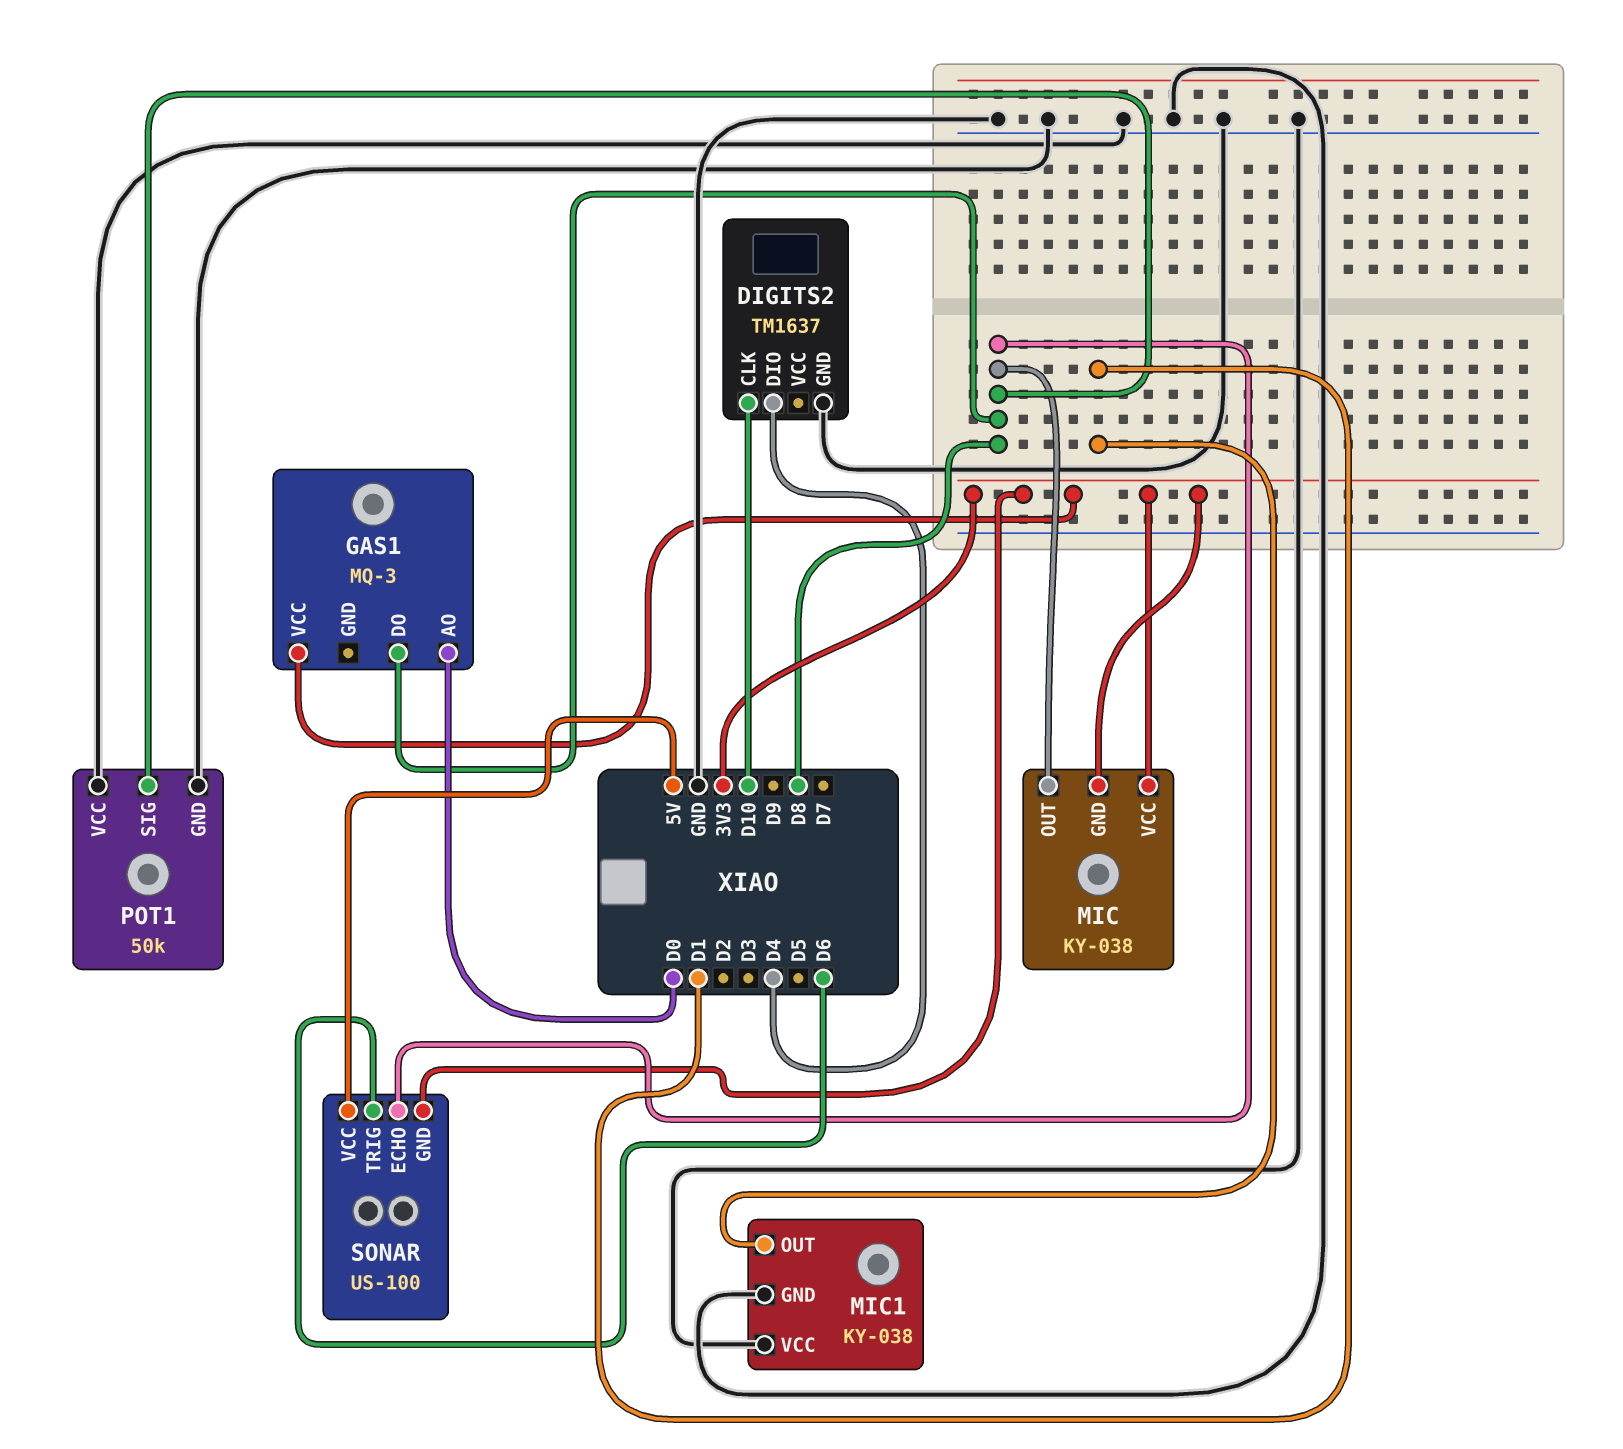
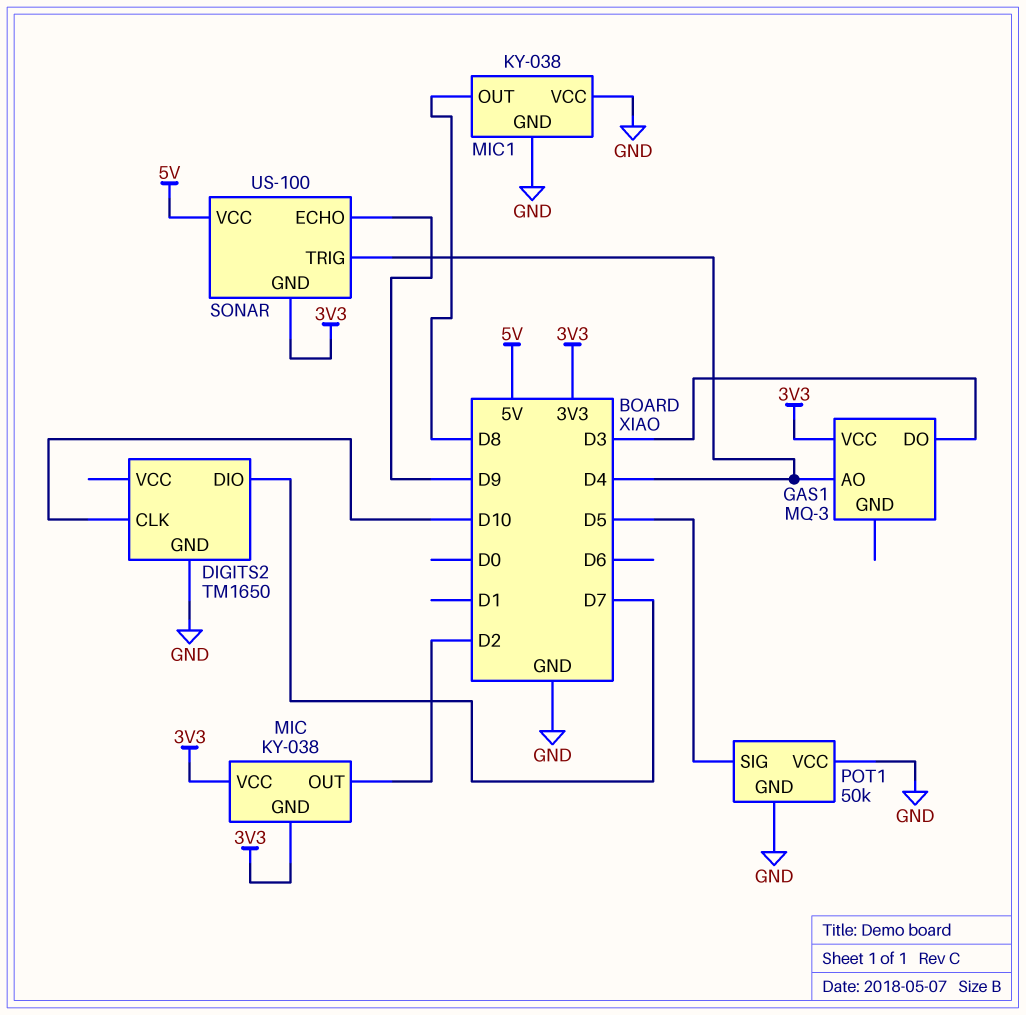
DIGITS2: TM1637 -> TM1650
DIGITS2 pin DIO: D4 -> D7
GAS1 pin AO: D0 -> D4
GAS1 pin DO: D8 -> D3
MIC pin OUT: D8 -> D2
MIC1 pin OUT: D1 -> D8
POT1 pin SIG: D8 -> D5
SONAR pin ECHO: D8 -> D9
SONAR pin TRIG: D6 -> D4

